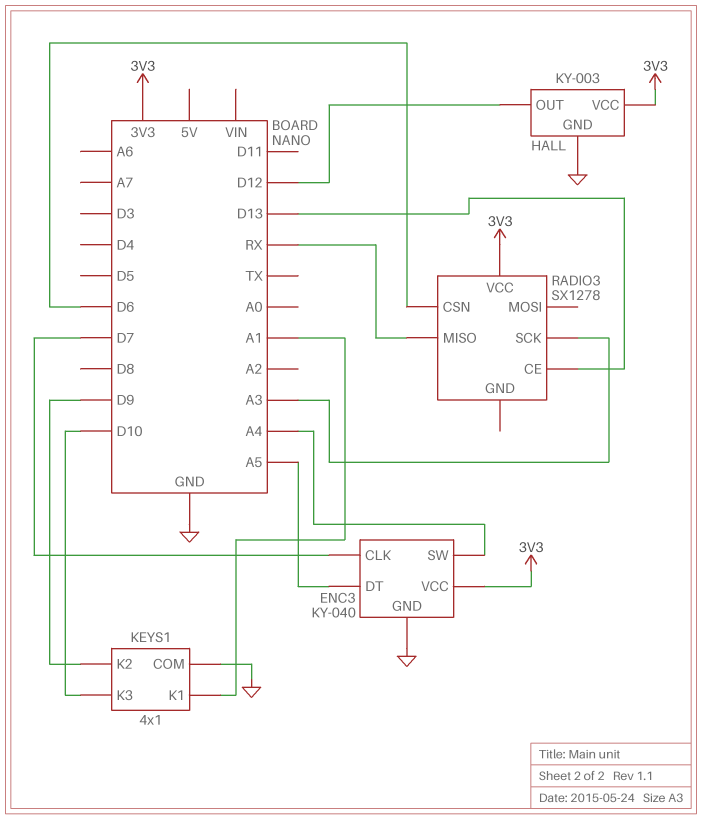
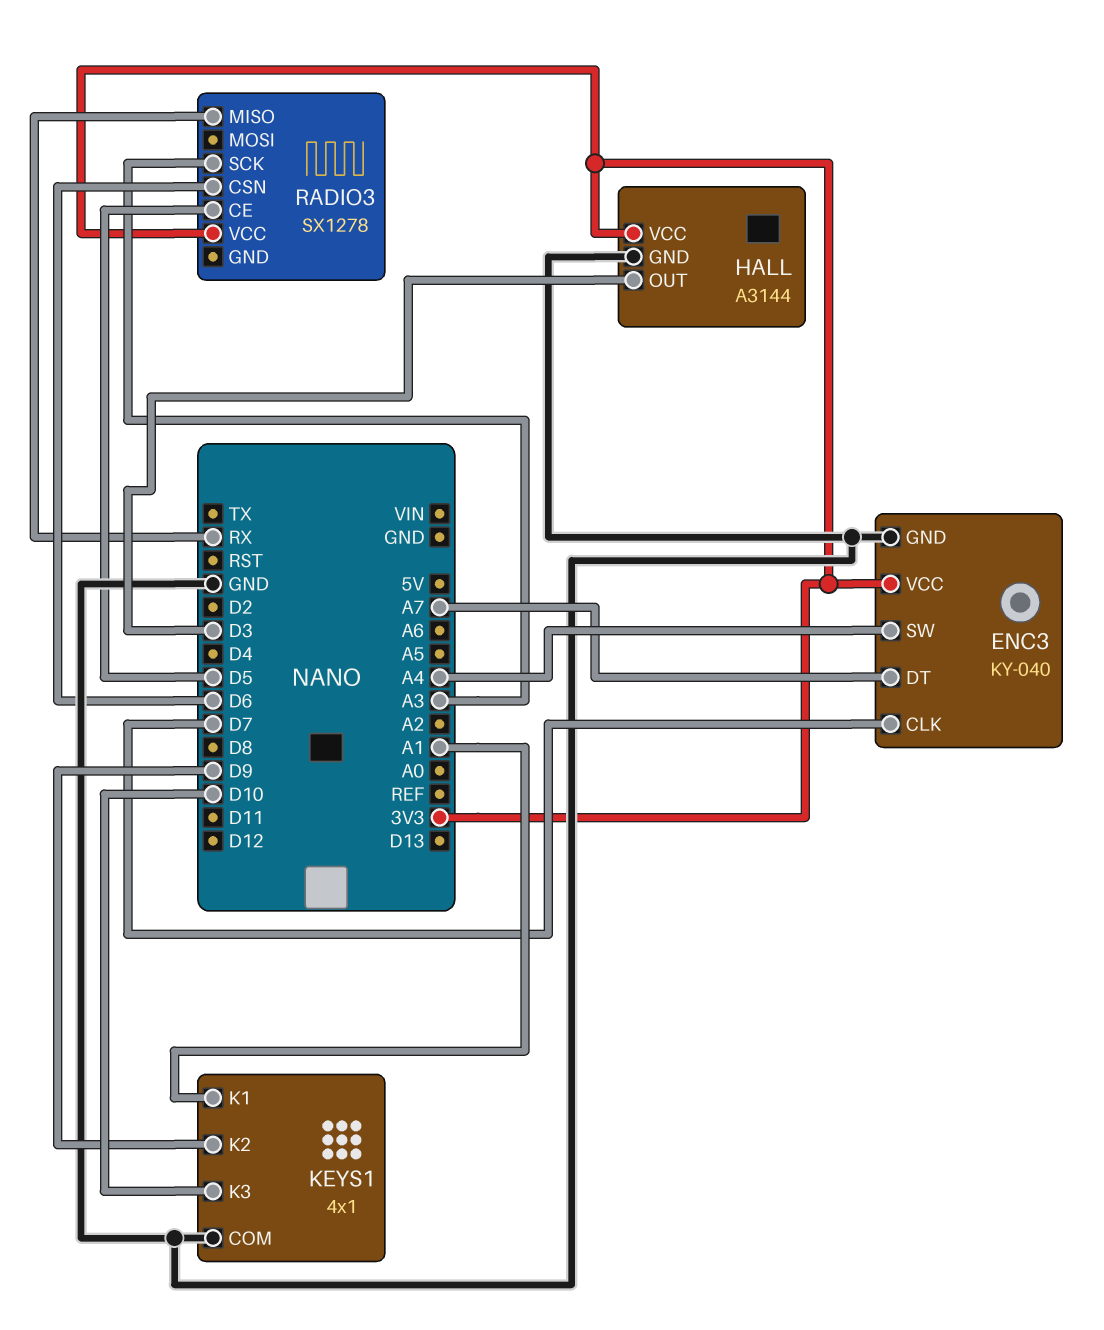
ENC3 pin DT: A5 -> A7
HALL: KY-003 -> A3144
HALL pin OUT: D12 -> D3
RADIO3 pin CE: D13 -> D5

